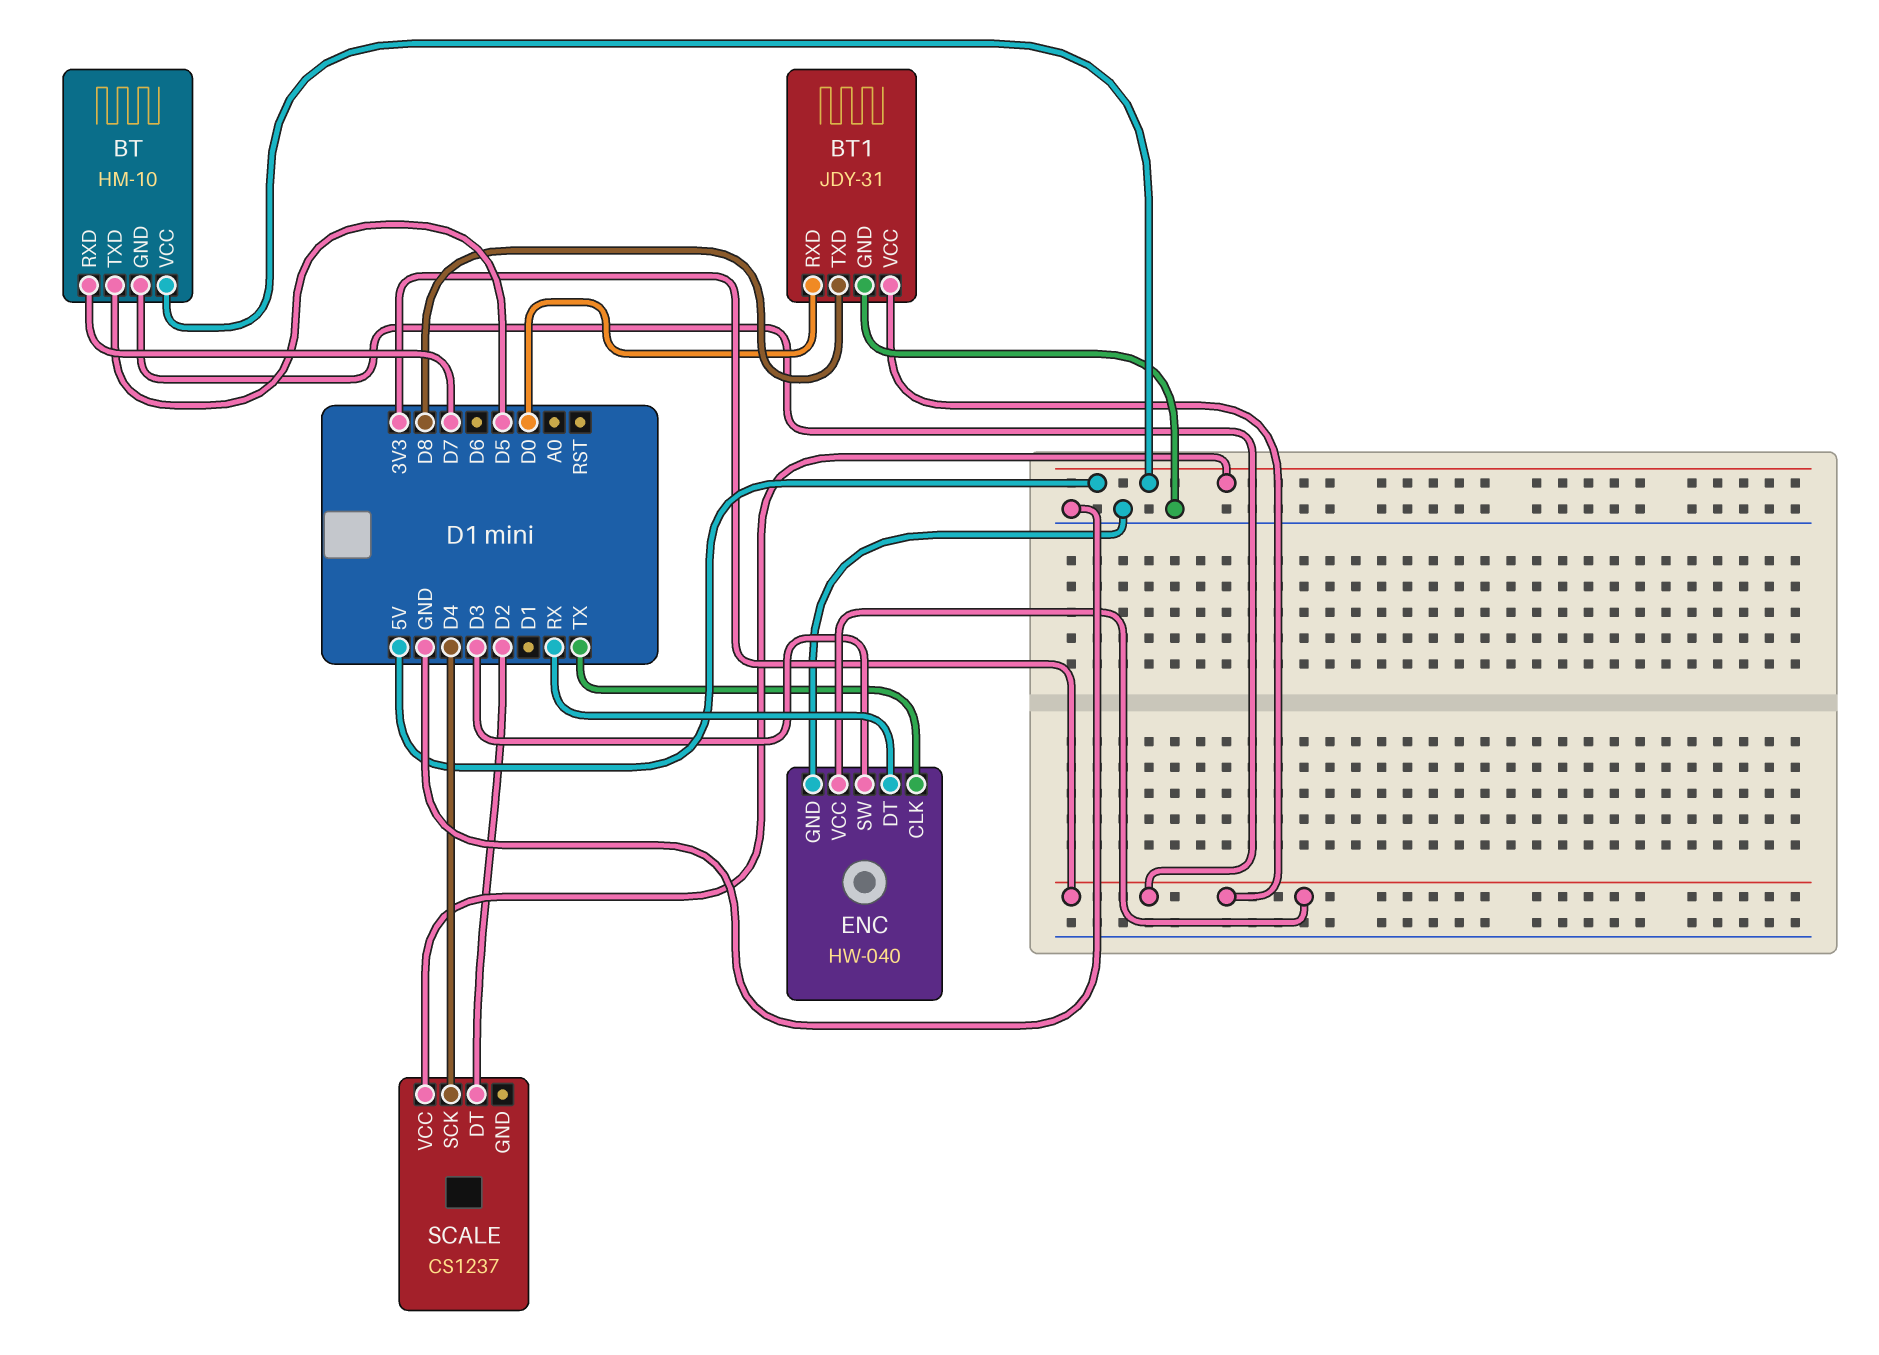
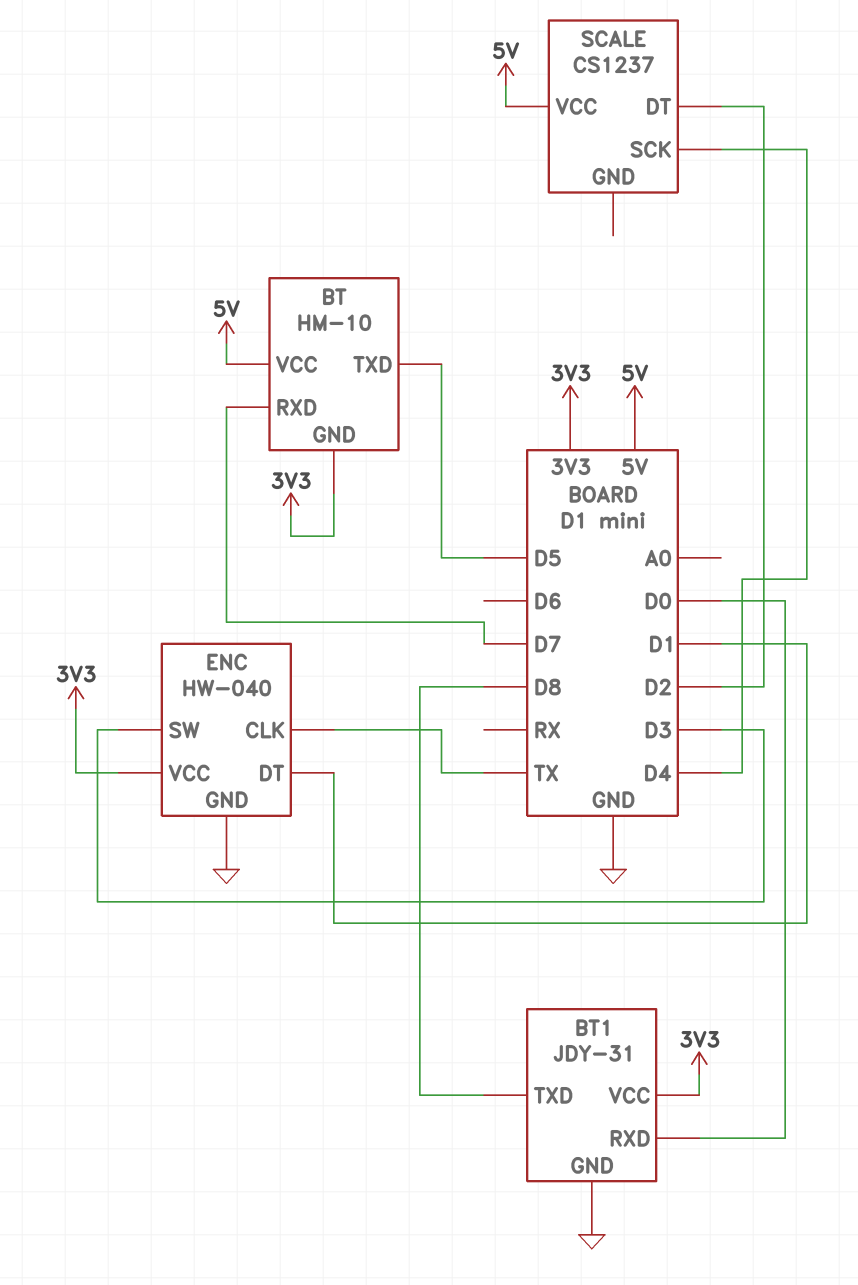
ENC pin DT: RX -> D1

